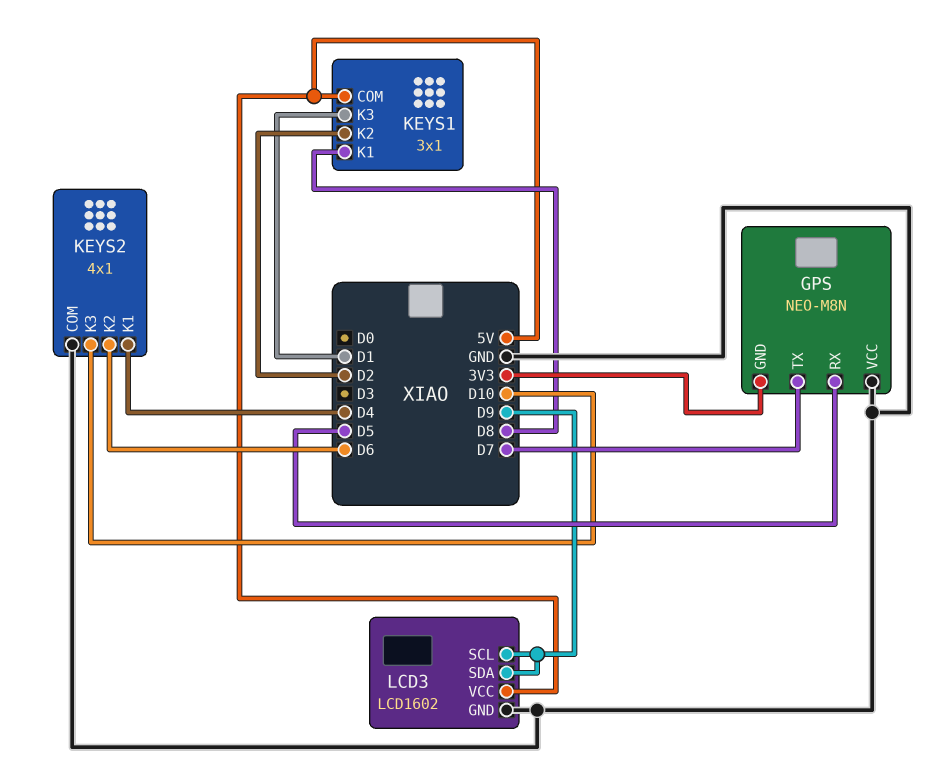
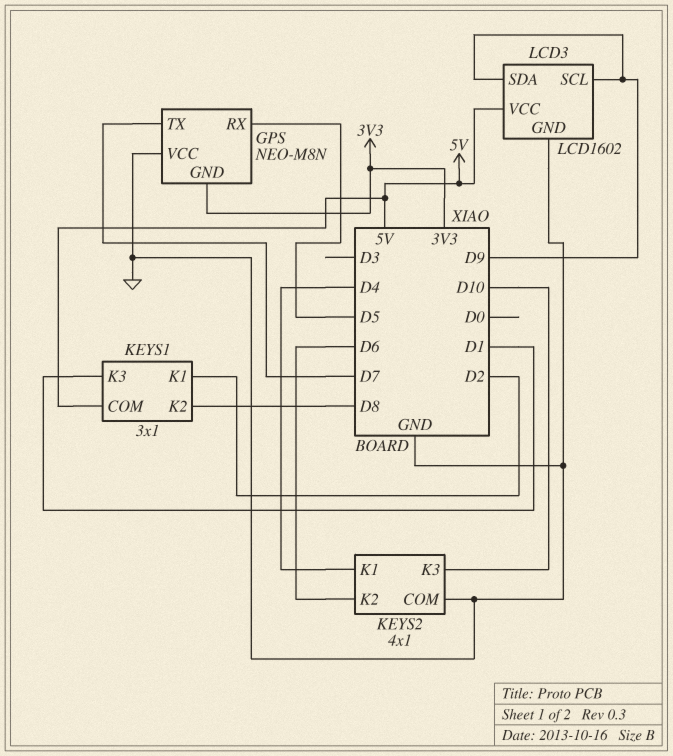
KEYS1 pin K1: D8 -> D2
KEYS1 pin K2: D2 -> D8

